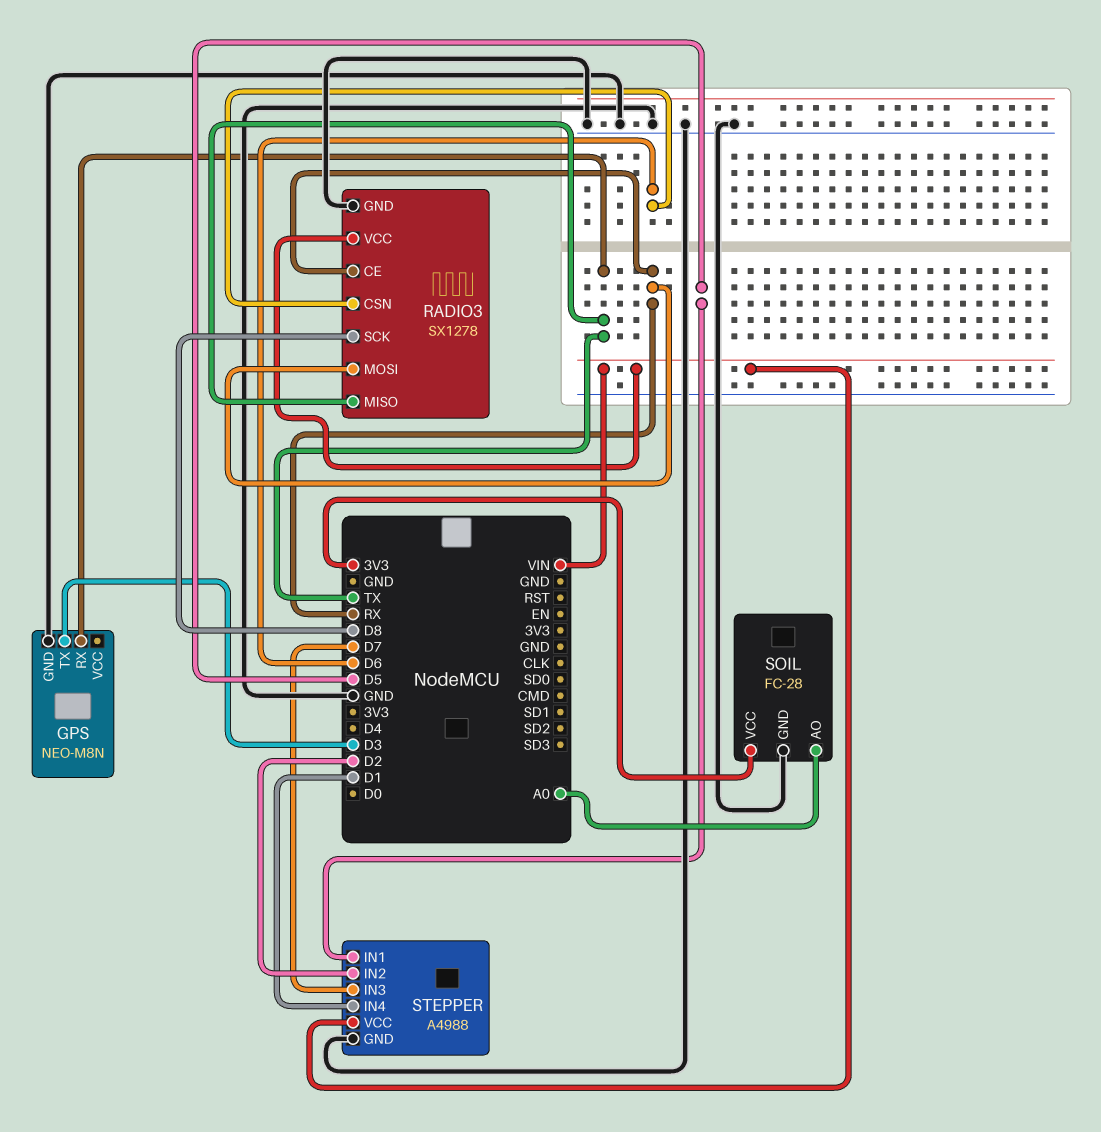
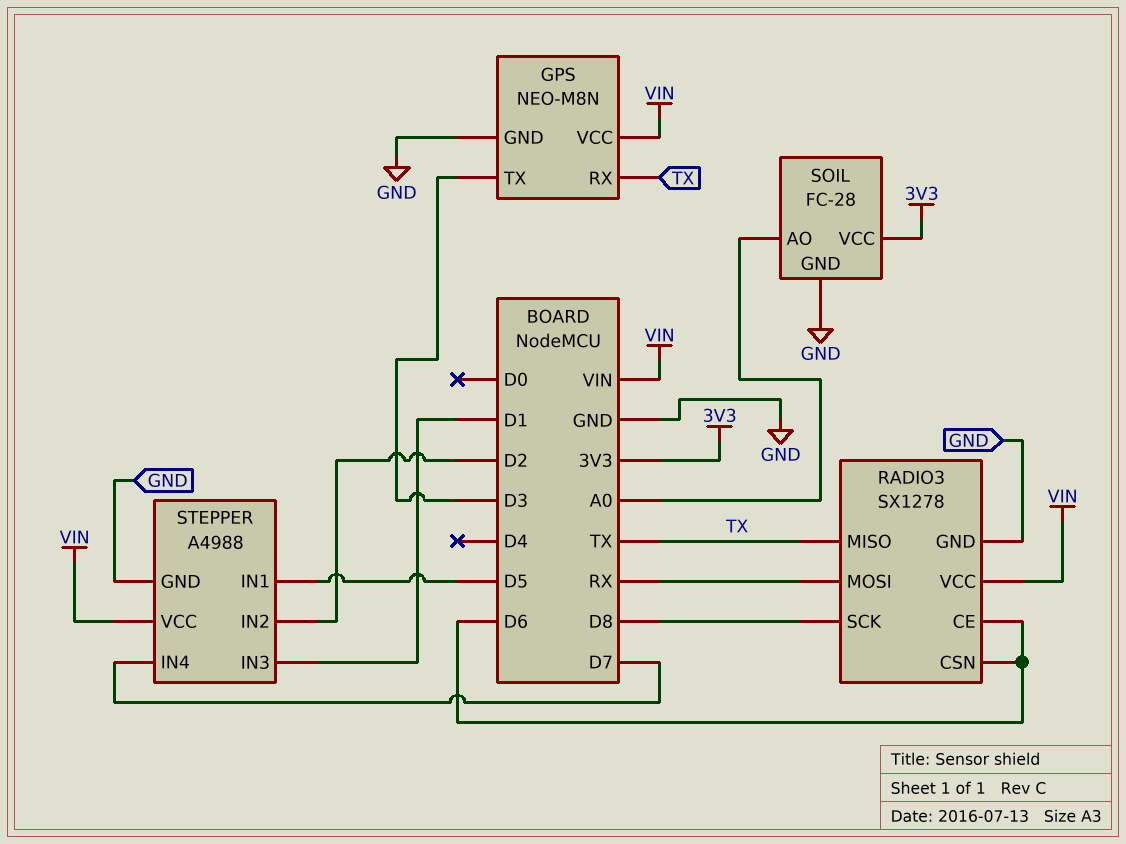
GPS pin VCC: none -> VIN
RADIO3 pin CE: RX -> D6
STEPPER pin IN3: D7 -> D1
STEPPER pin IN4: D1 -> D7

